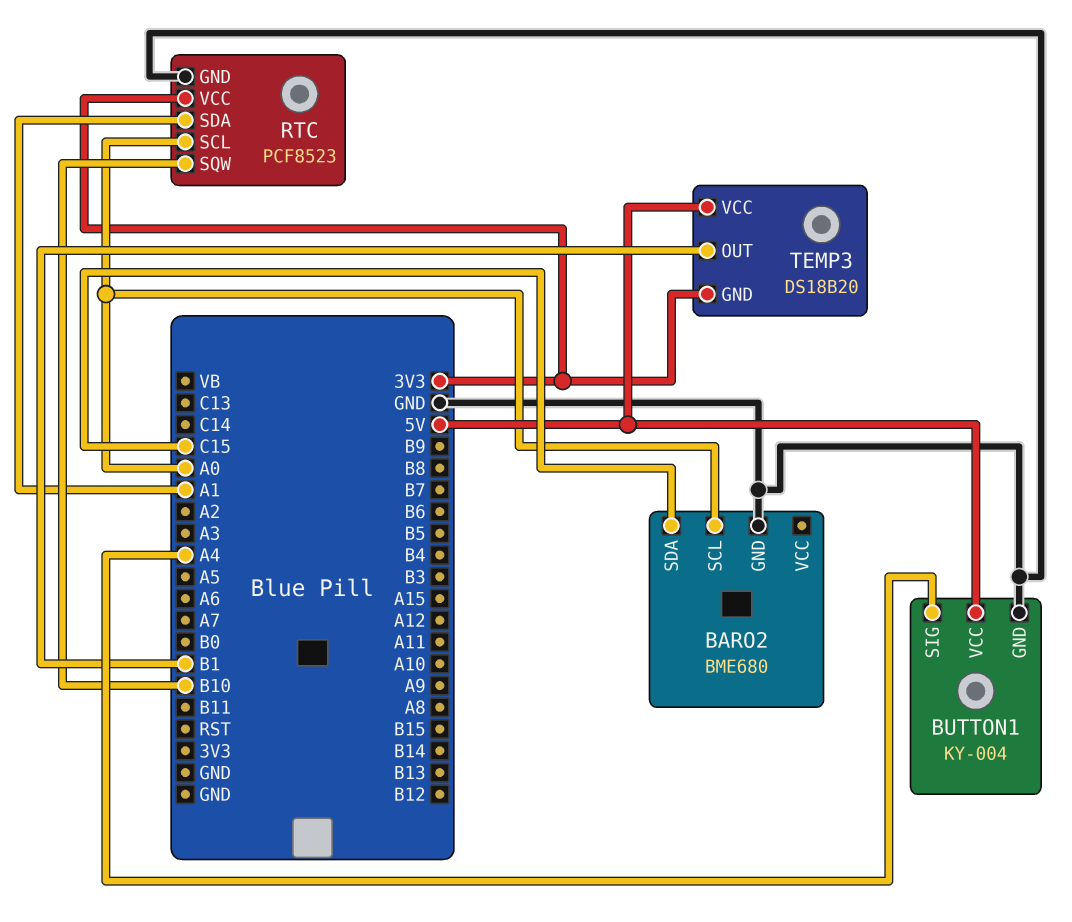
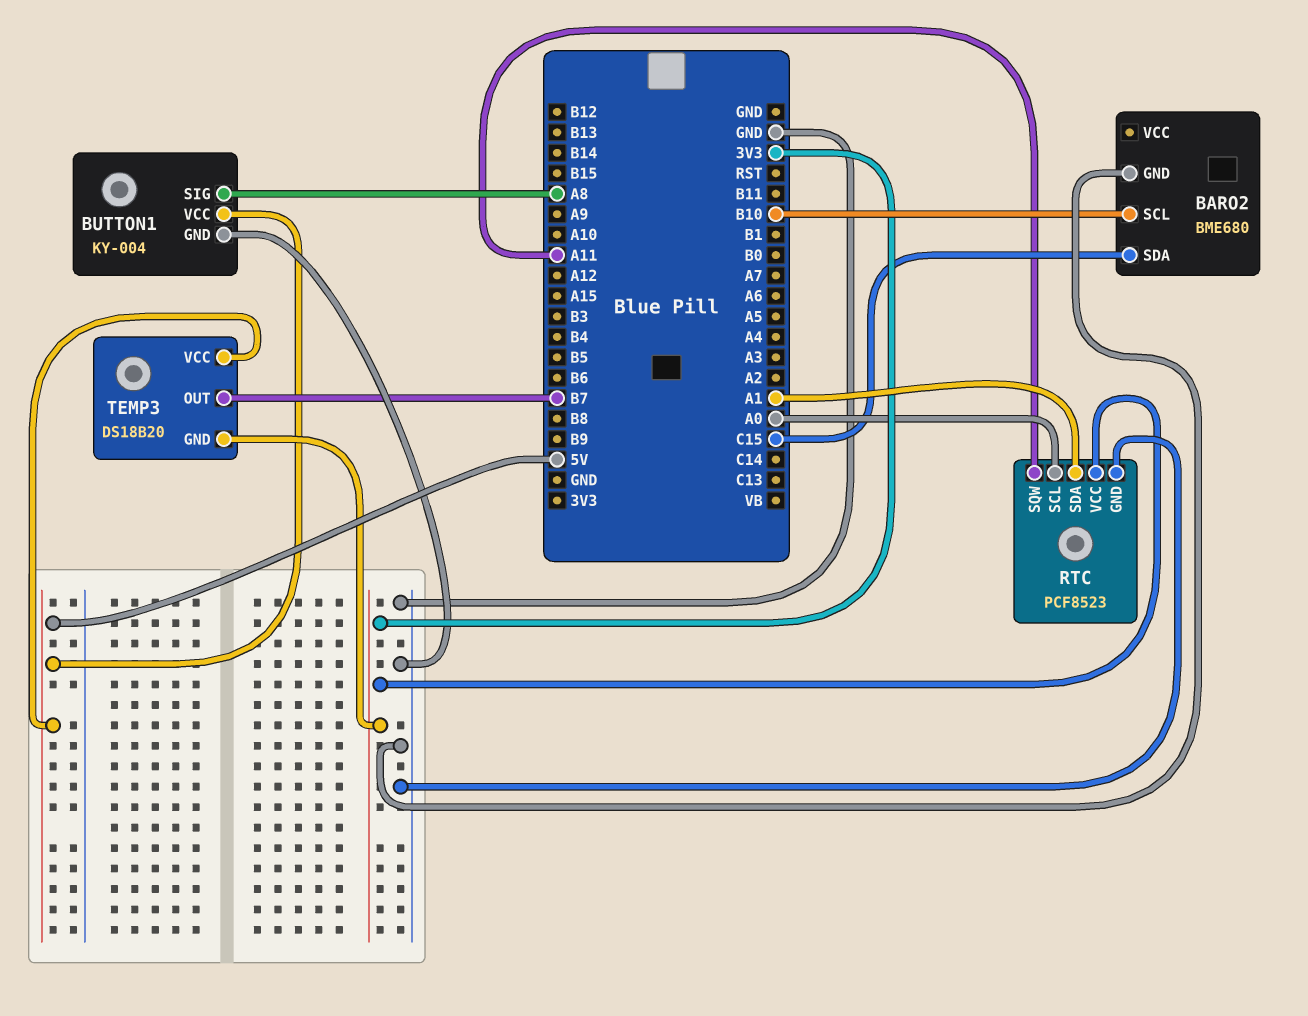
BARO2 pin SCL: A0 -> B10
BUTTON1 pin SIG: A4 -> A8
RTC pin SQW: B10 -> A11
TEMP3 pin OUT: B1 -> B7

